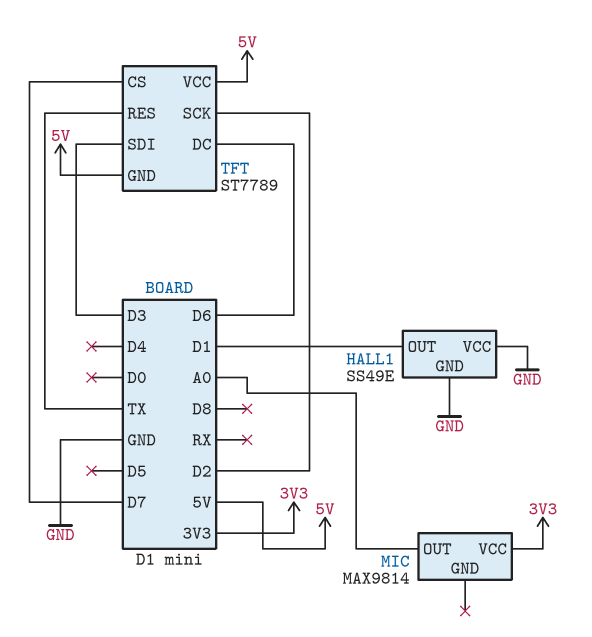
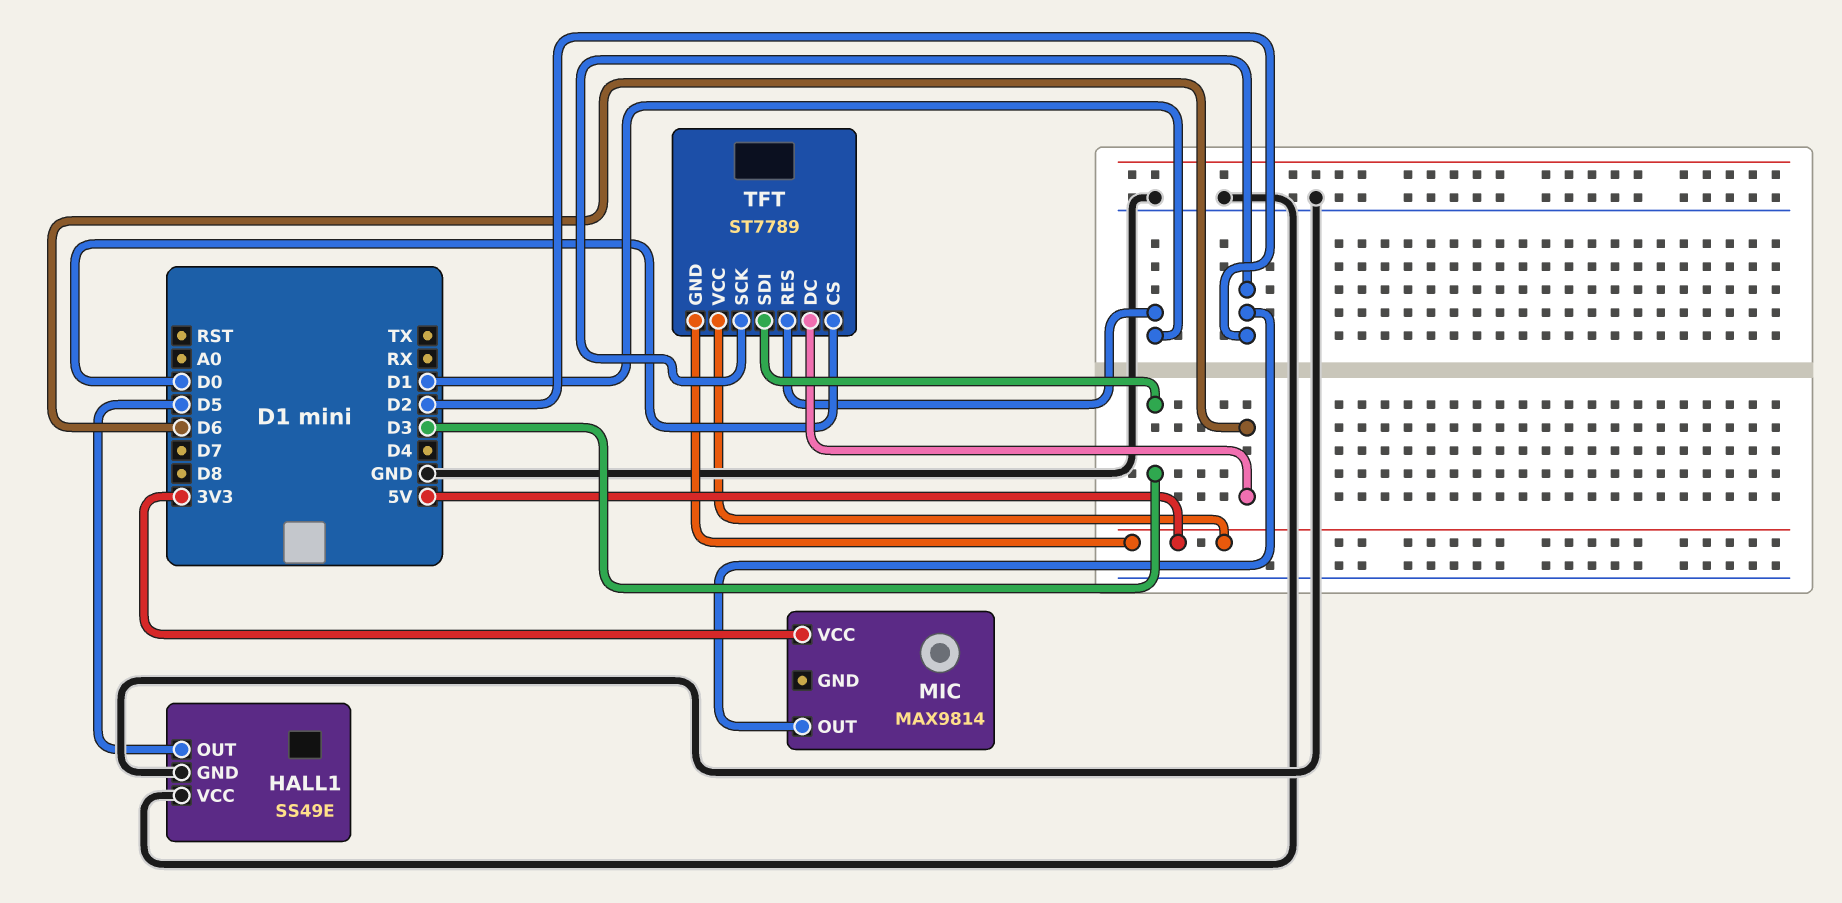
HALL1 pin OUT: D1 -> D5
MIC pin OUT: A0 -> D2
TFT pin CS: D7 -> D0
TFT pin RES: TX -> D1

